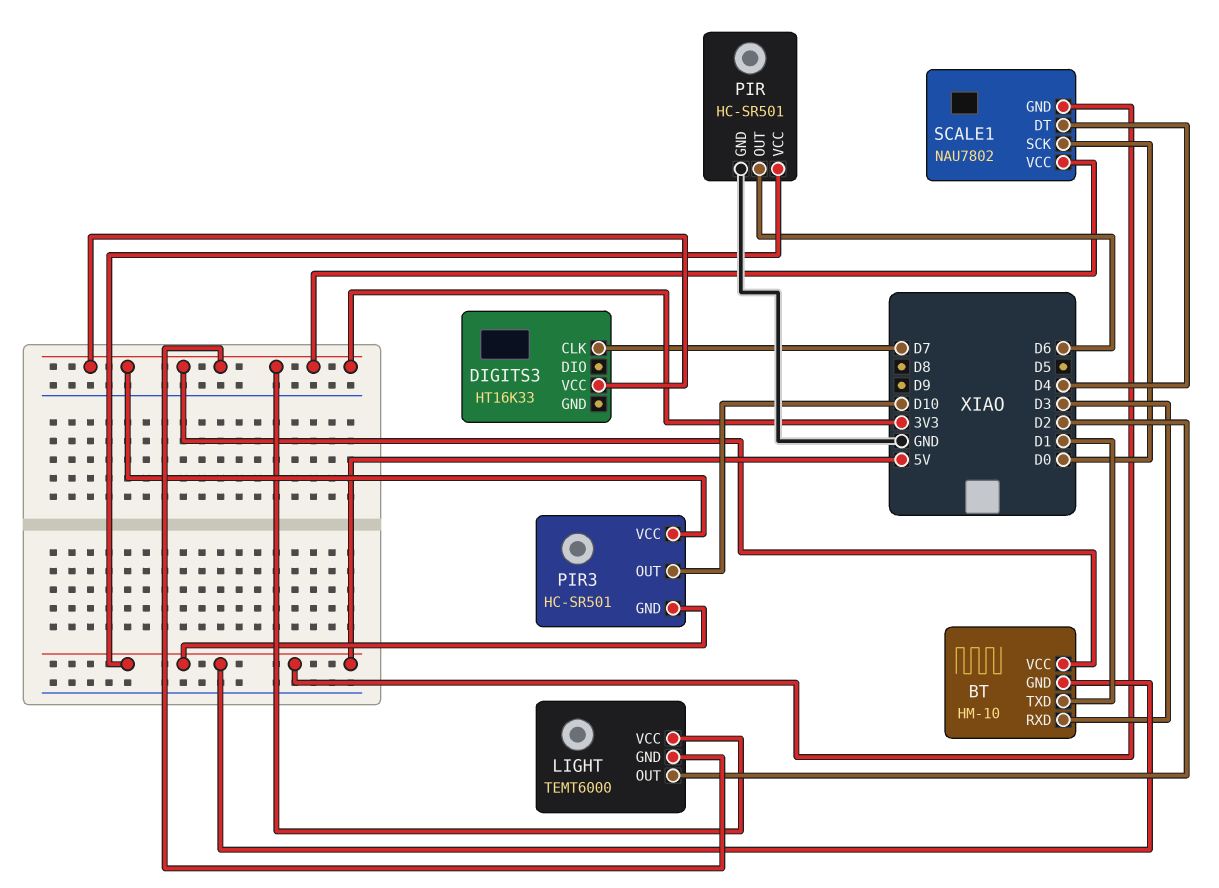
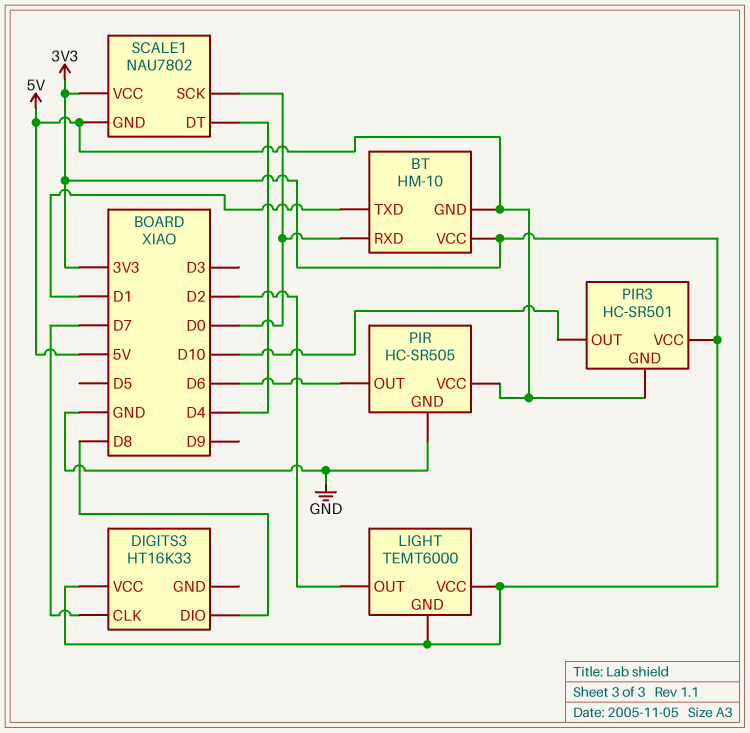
BT pin RXD: D3 -> D0
DIGITS3 pin DIO: none -> D8
PIR: HC-SR501 -> HC-SR505

